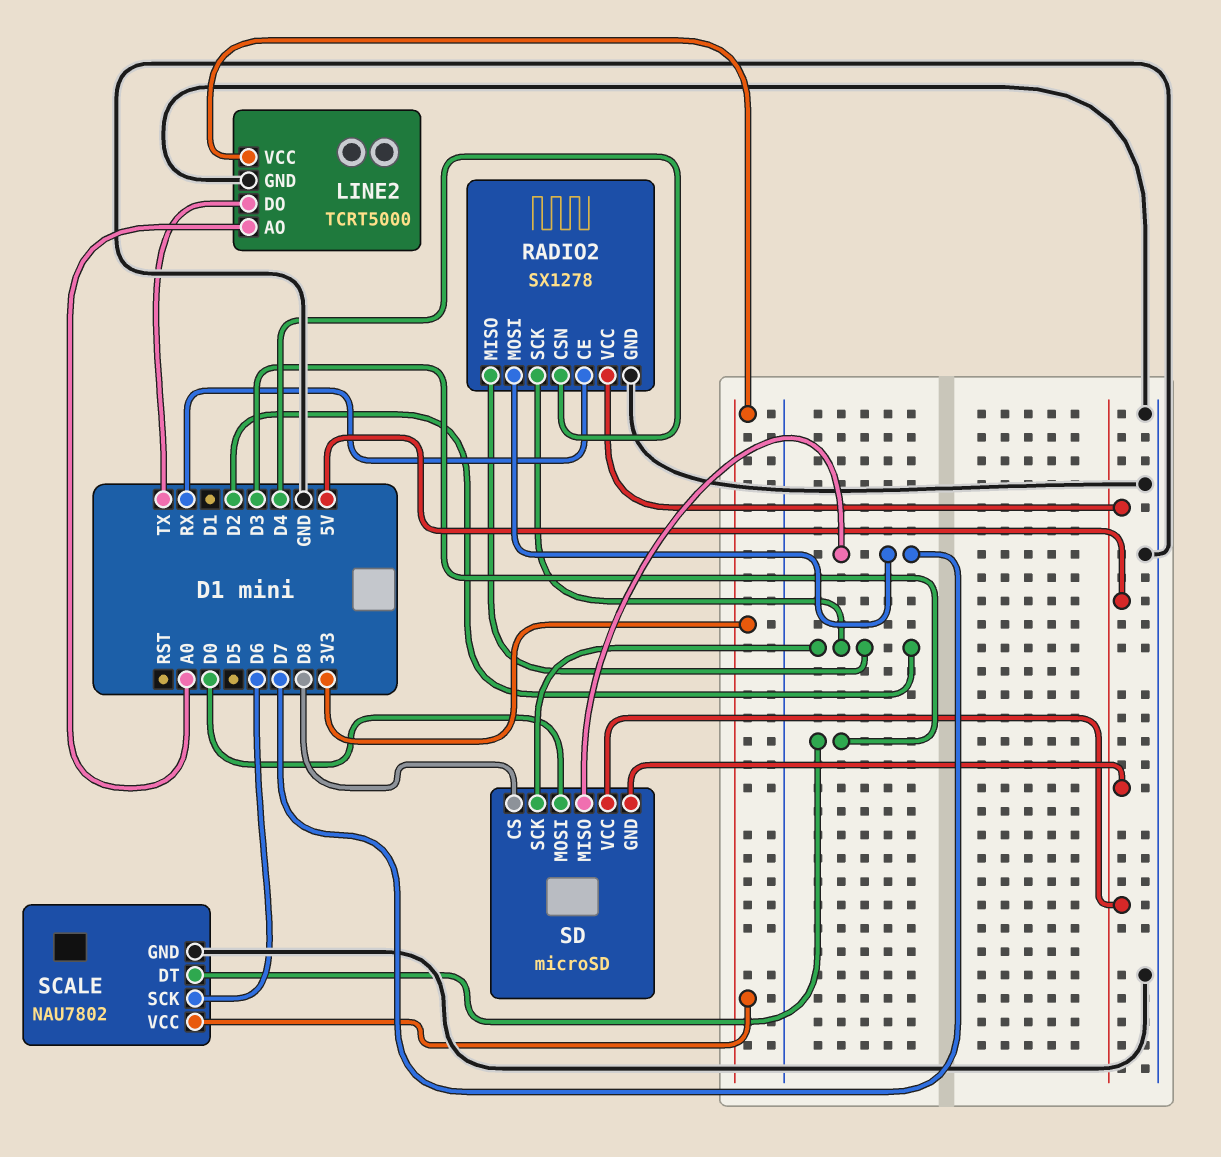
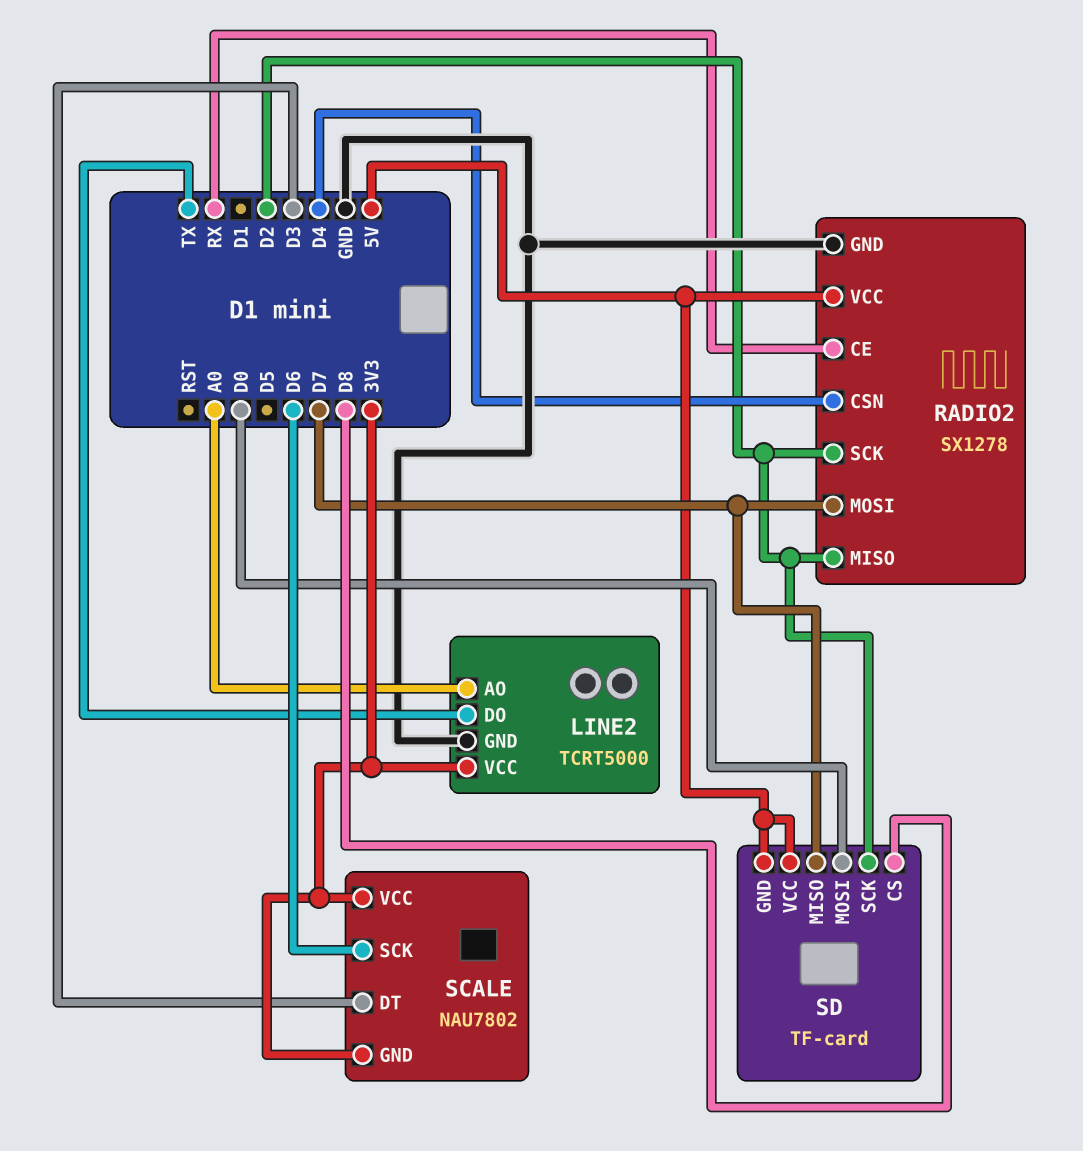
SCALE pin GND: GND -> 3V3
SD: microSD -> TF-card

